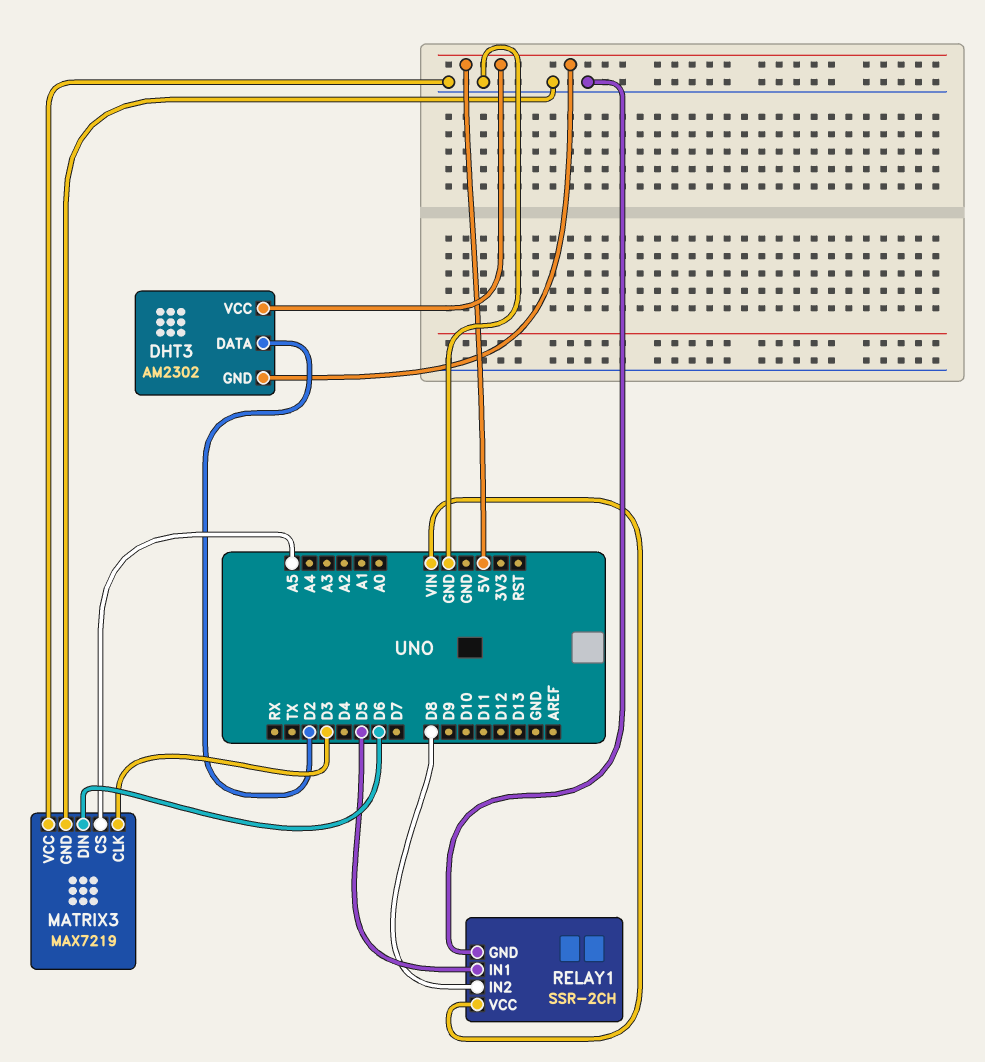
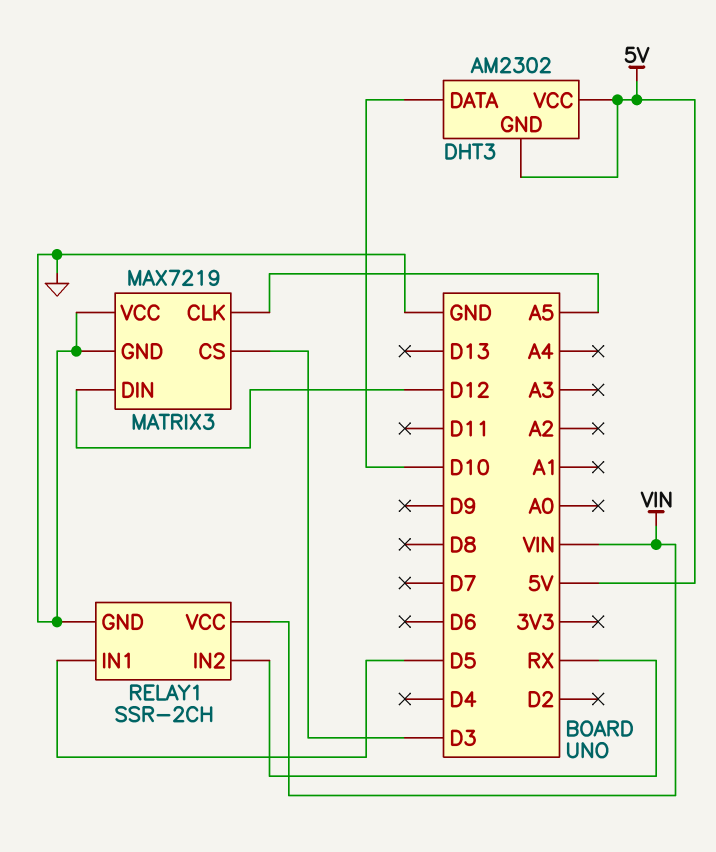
DHT3 pin DATA: D2 -> D10
MATRIX3 pin CLK: D3 -> A5
MATRIX3 pin CS: A5 -> D3
MATRIX3 pin DIN: D6 -> D12
RELAY1 pin IN2: D8 -> RX

